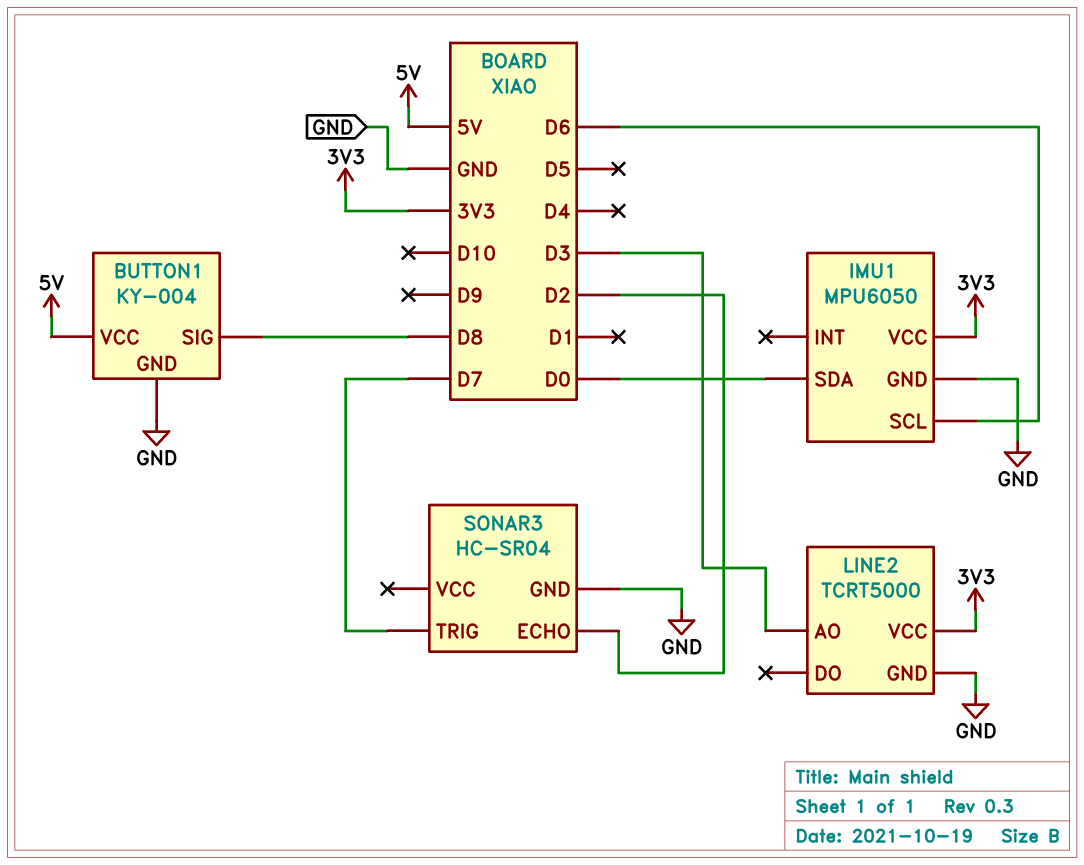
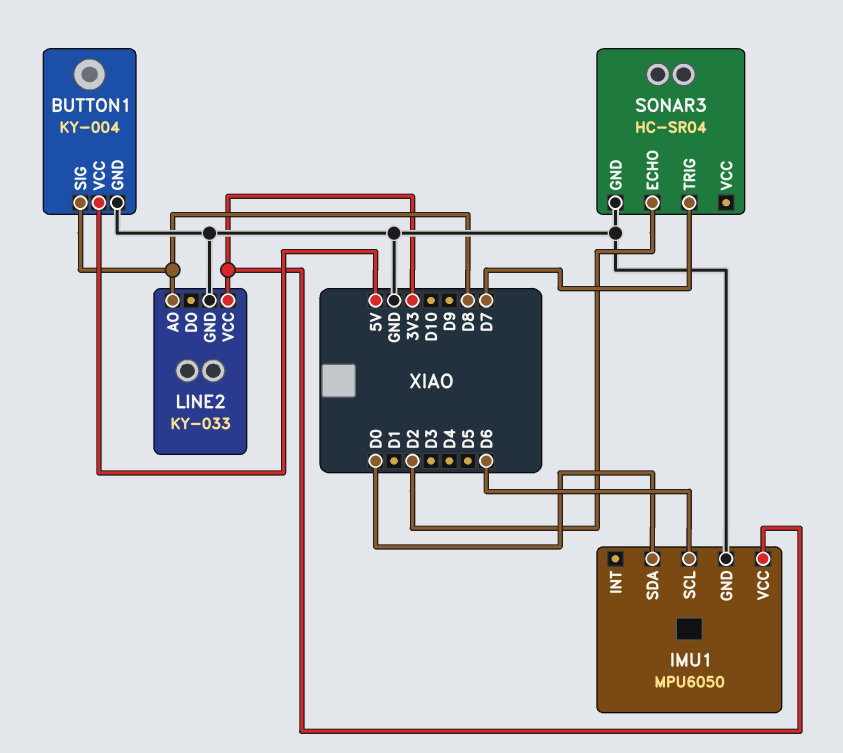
LINE2: TCRT5000 -> KY-033
LINE2 pin AO: D3 -> D8

